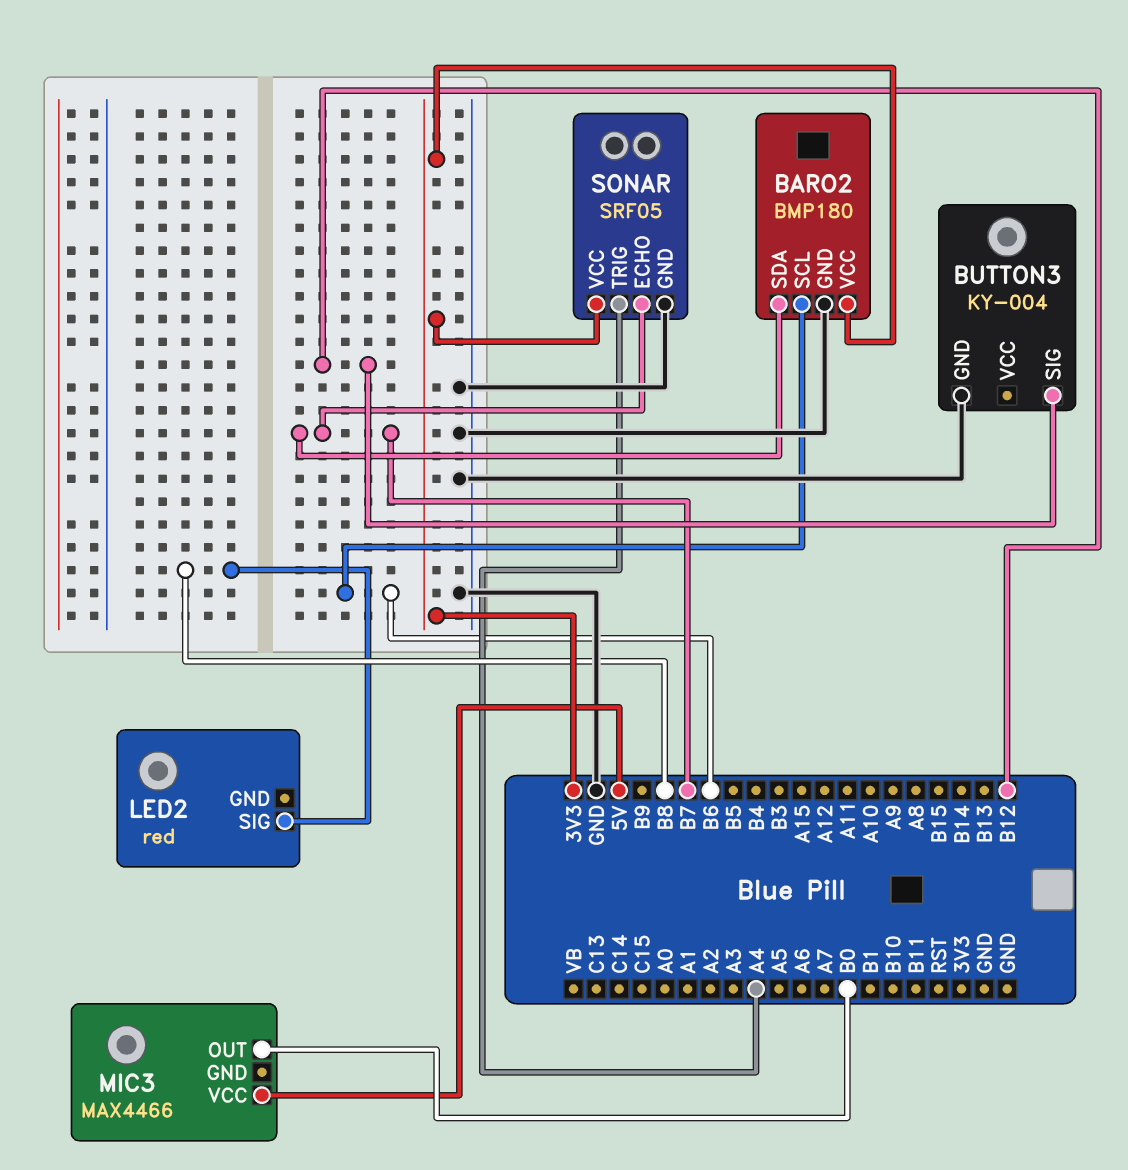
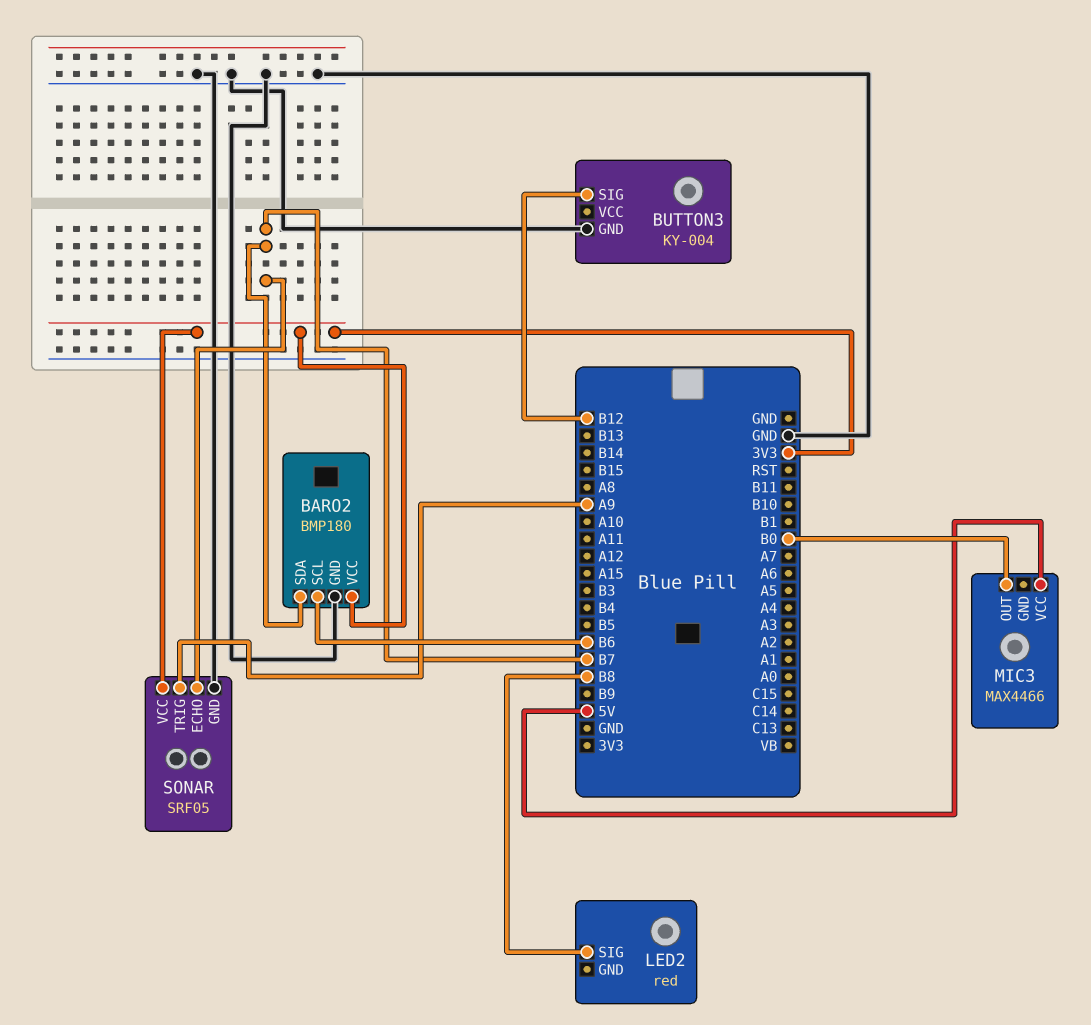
SONAR pin TRIG: A4 -> A9

